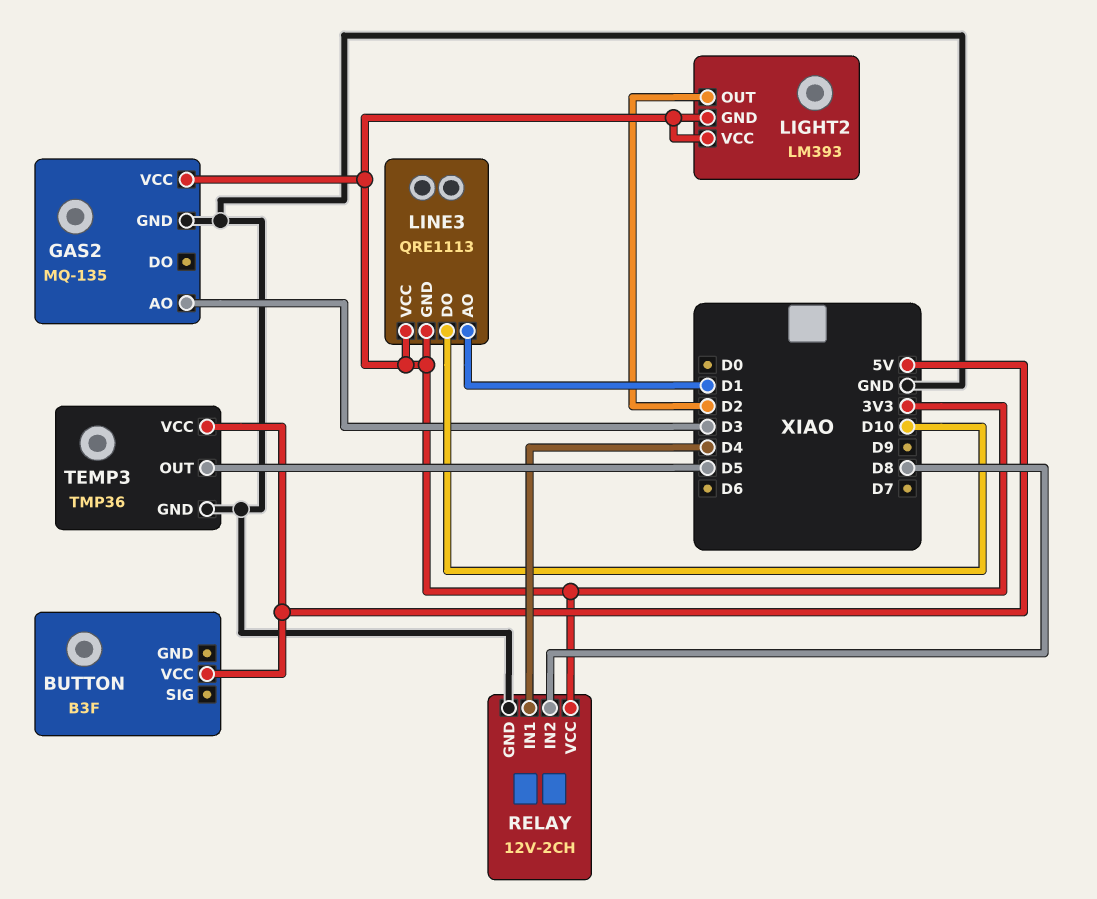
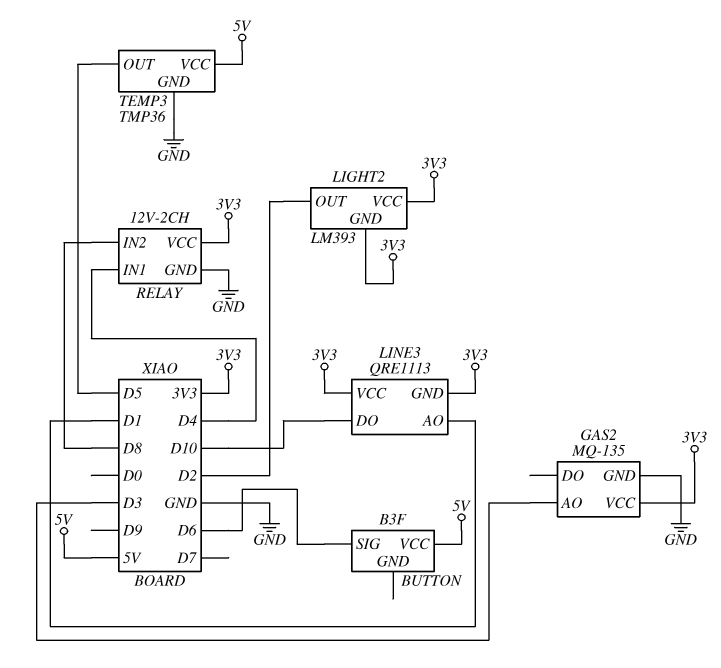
BUTTON pin SIG: none -> D6

